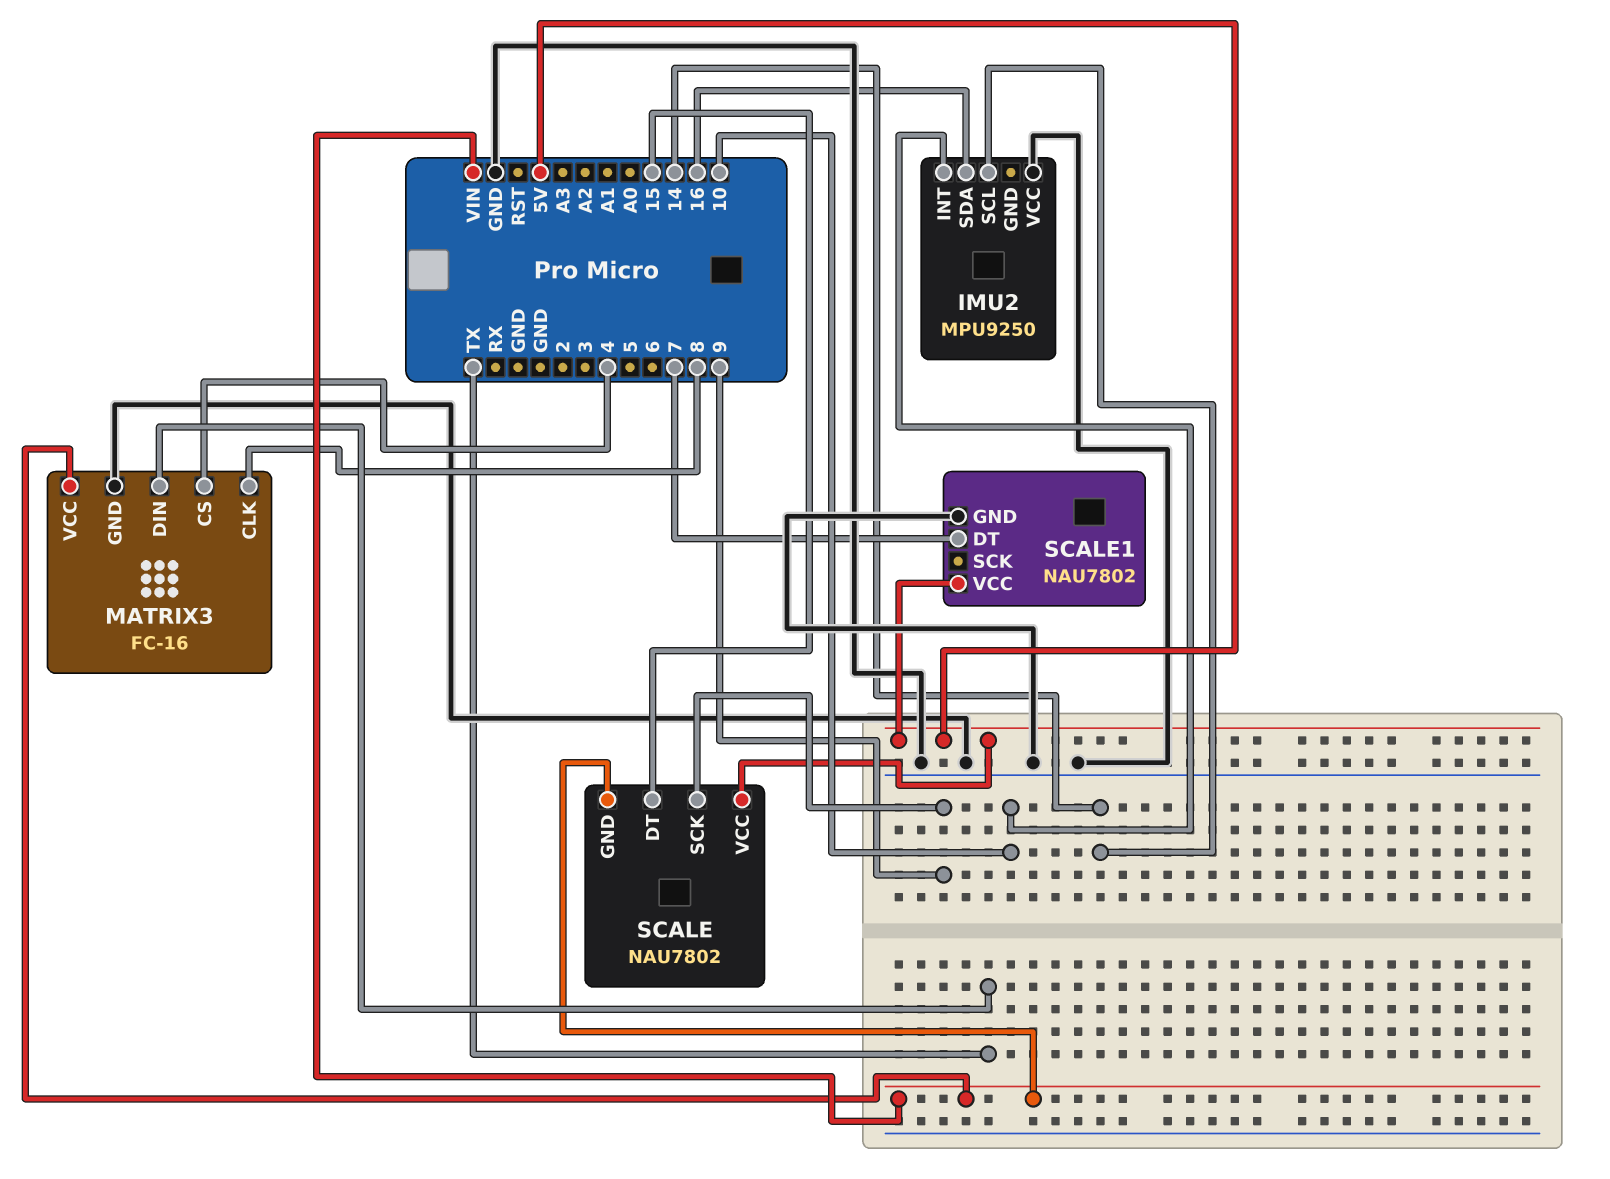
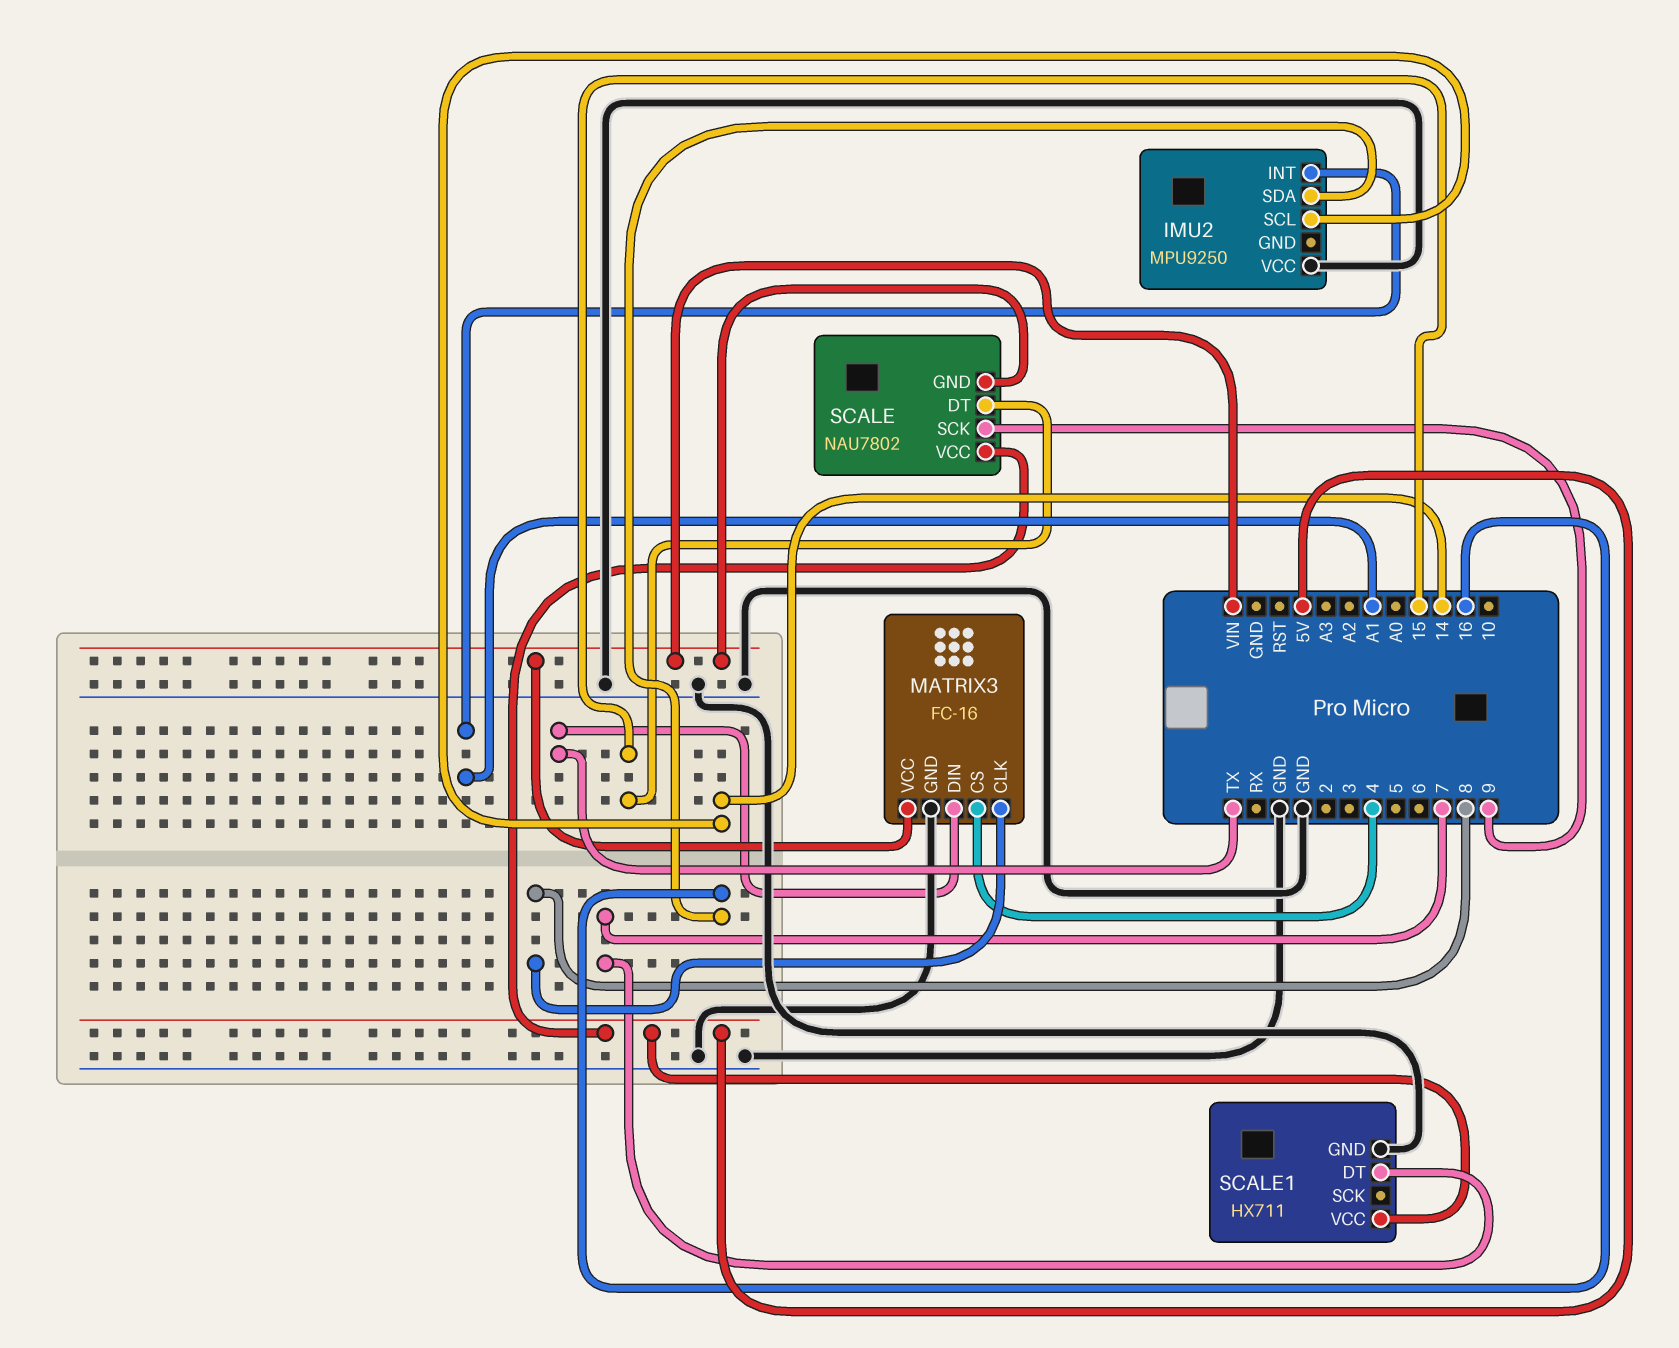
IMU2 pin INT: 10 -> A1
SCALE1: NAU7802 -> HX711

